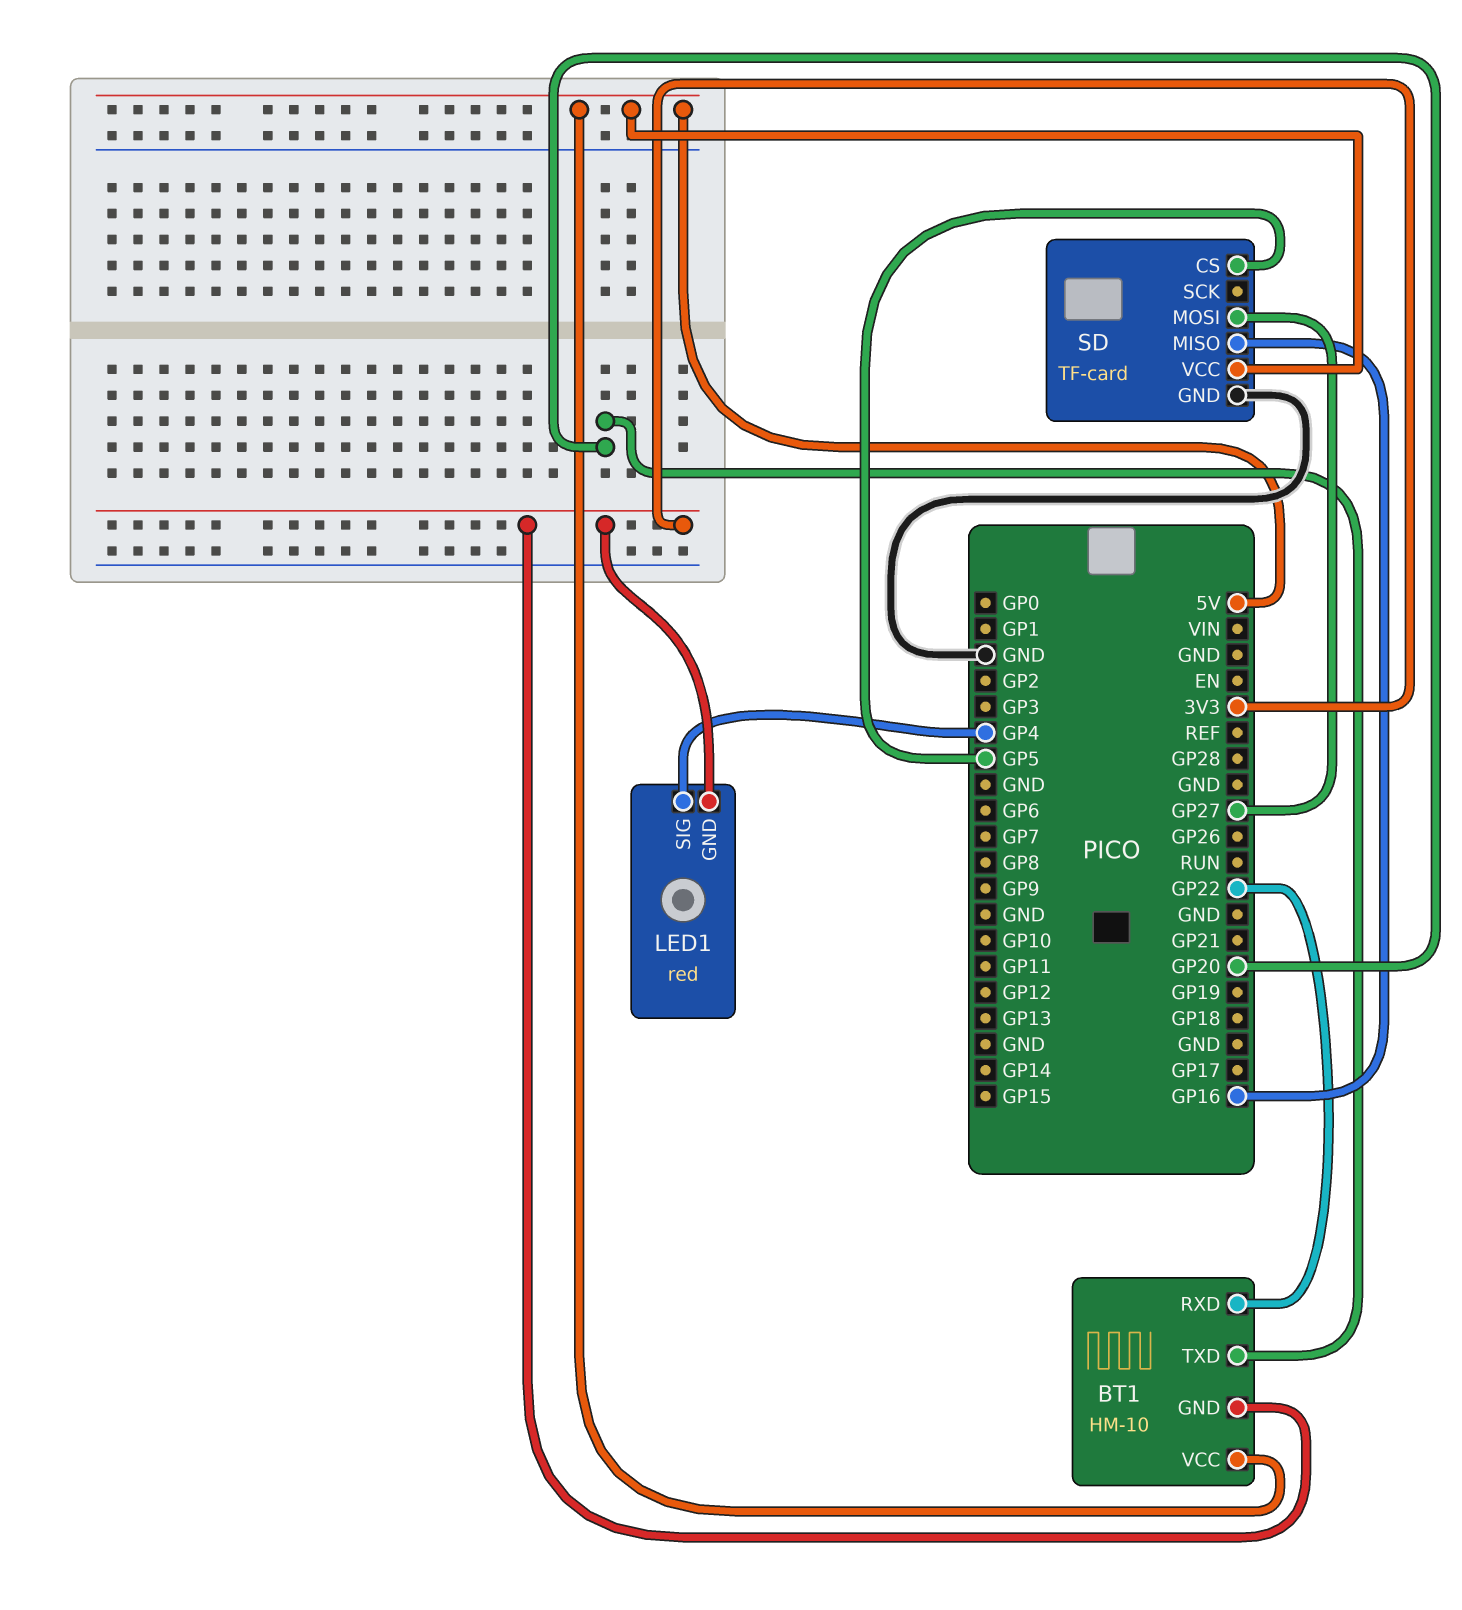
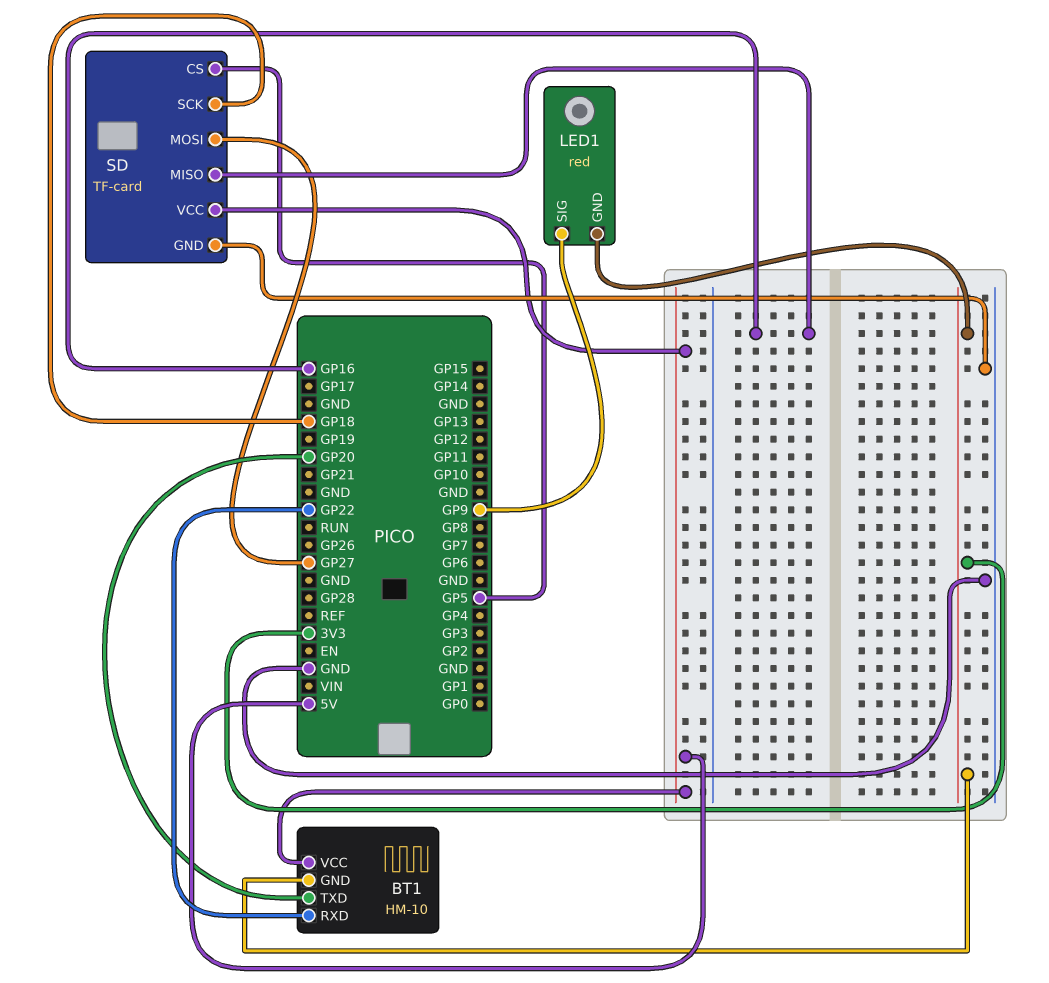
LED1 pin SIG: GP4 -> GP9
SD pin SCK: none -> GP18

